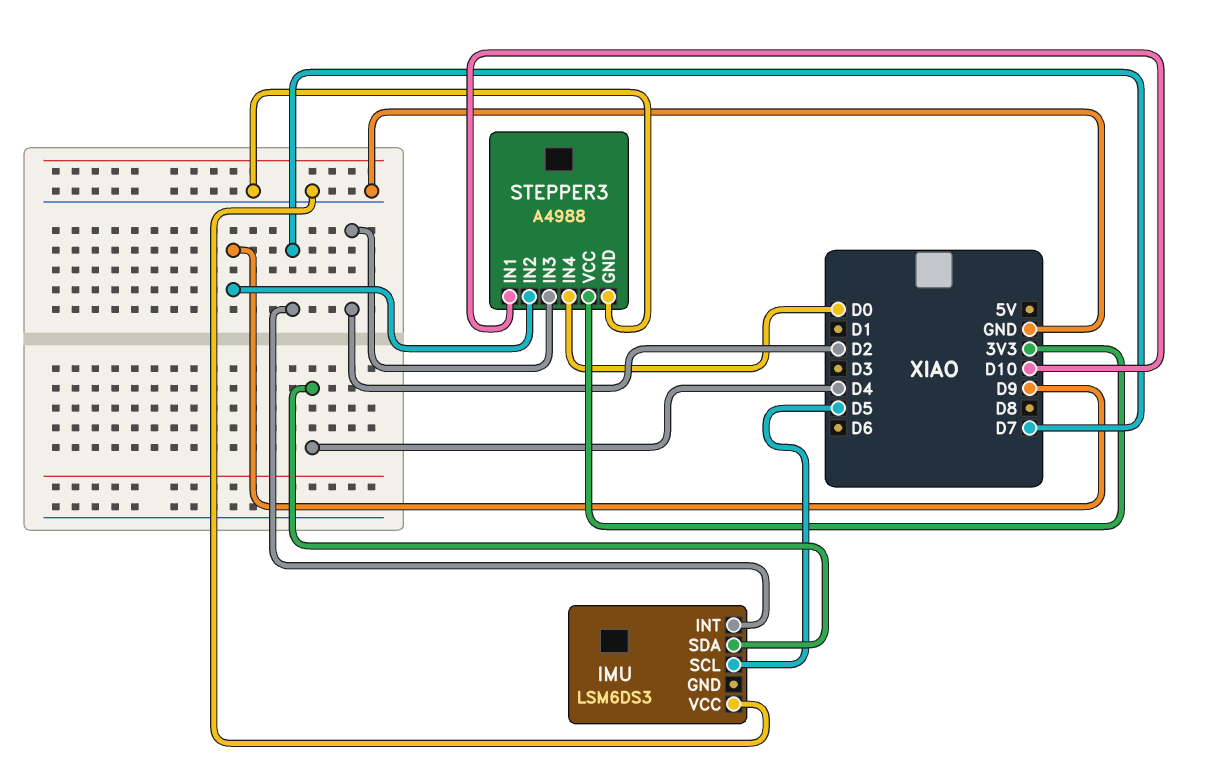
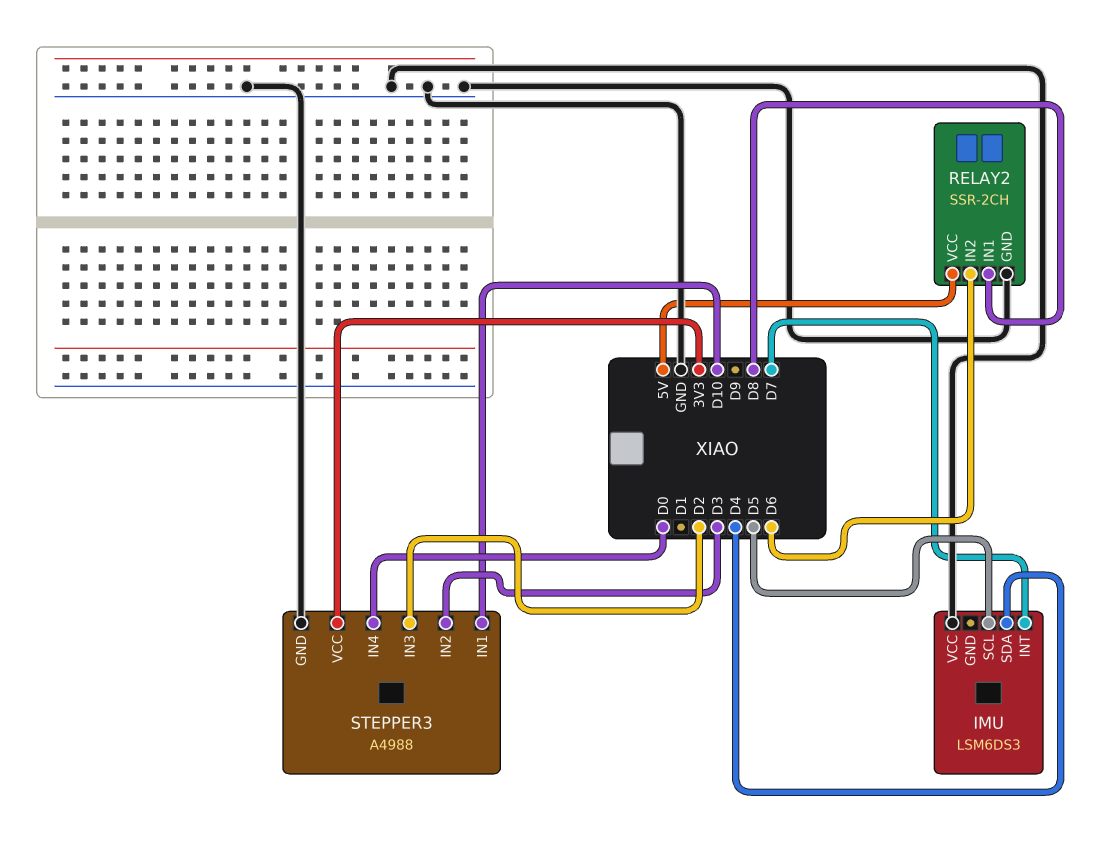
RELAY2: none -> SSR-2CH
RELAY2 pin GND: none -> GND
RELAY2 pin IN1: none -> D8
RELAY2 pin IN2: none -> D6
RELAY2 pin VCC: none -> 5V
STEPPER3 pin IN2: D9 -> D3

